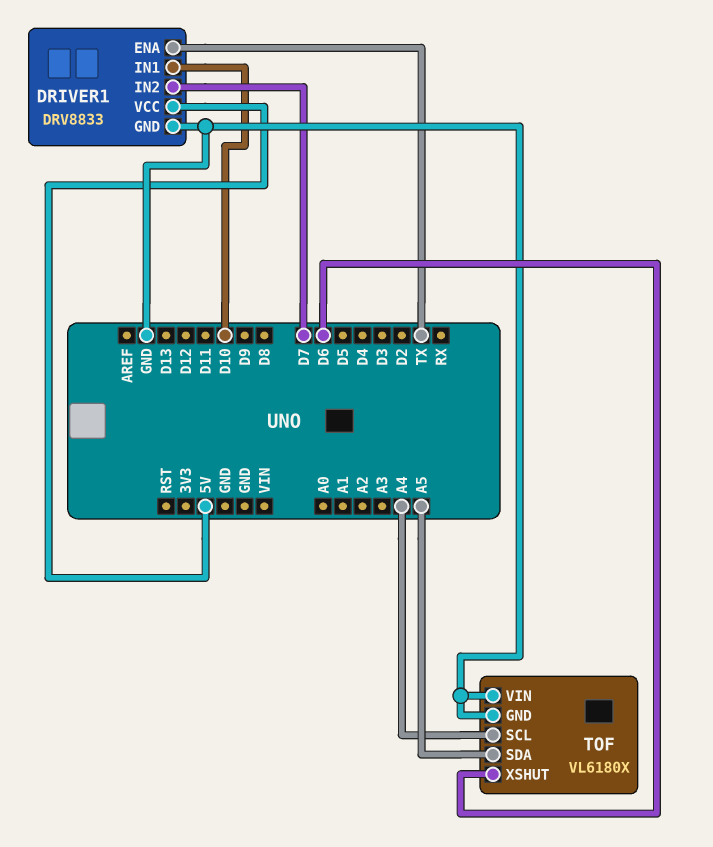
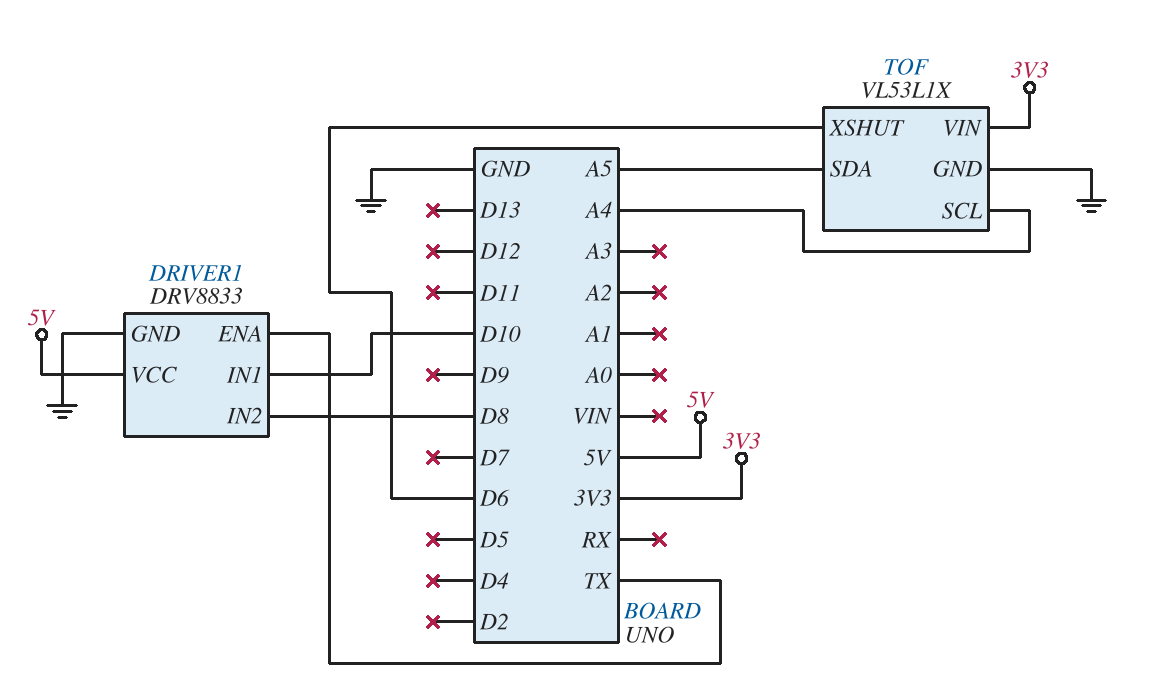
DRIVER1 pin IN2: D7 -> D8
TOF: VL6180X -> VL53L1X
TOF pin VIN: GND -> 3V3

